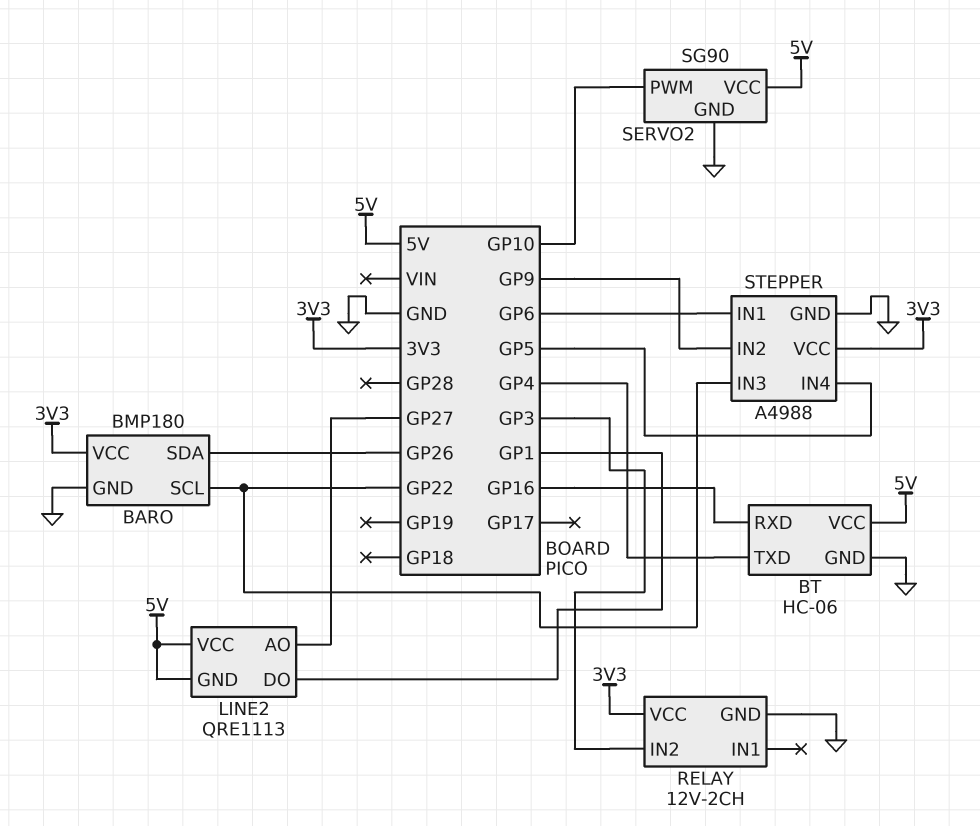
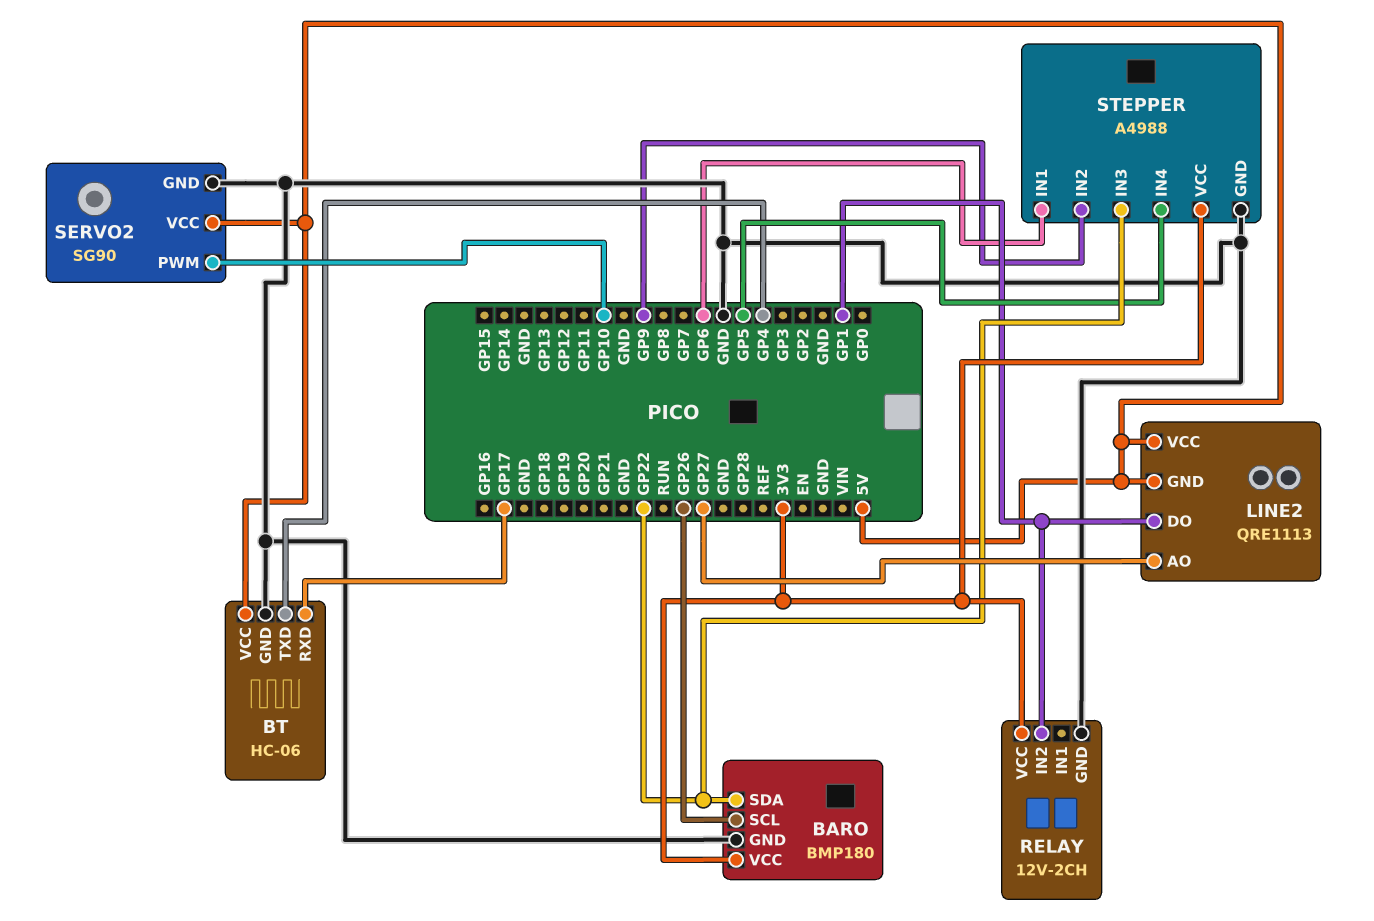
BARO pin SCL: GP22 -> GP26
BARO pin SDA: GP26 -> GP22
BT pin RXD: GP16 -> GP17
RELAY pin IN2: GP3 -> GP1

